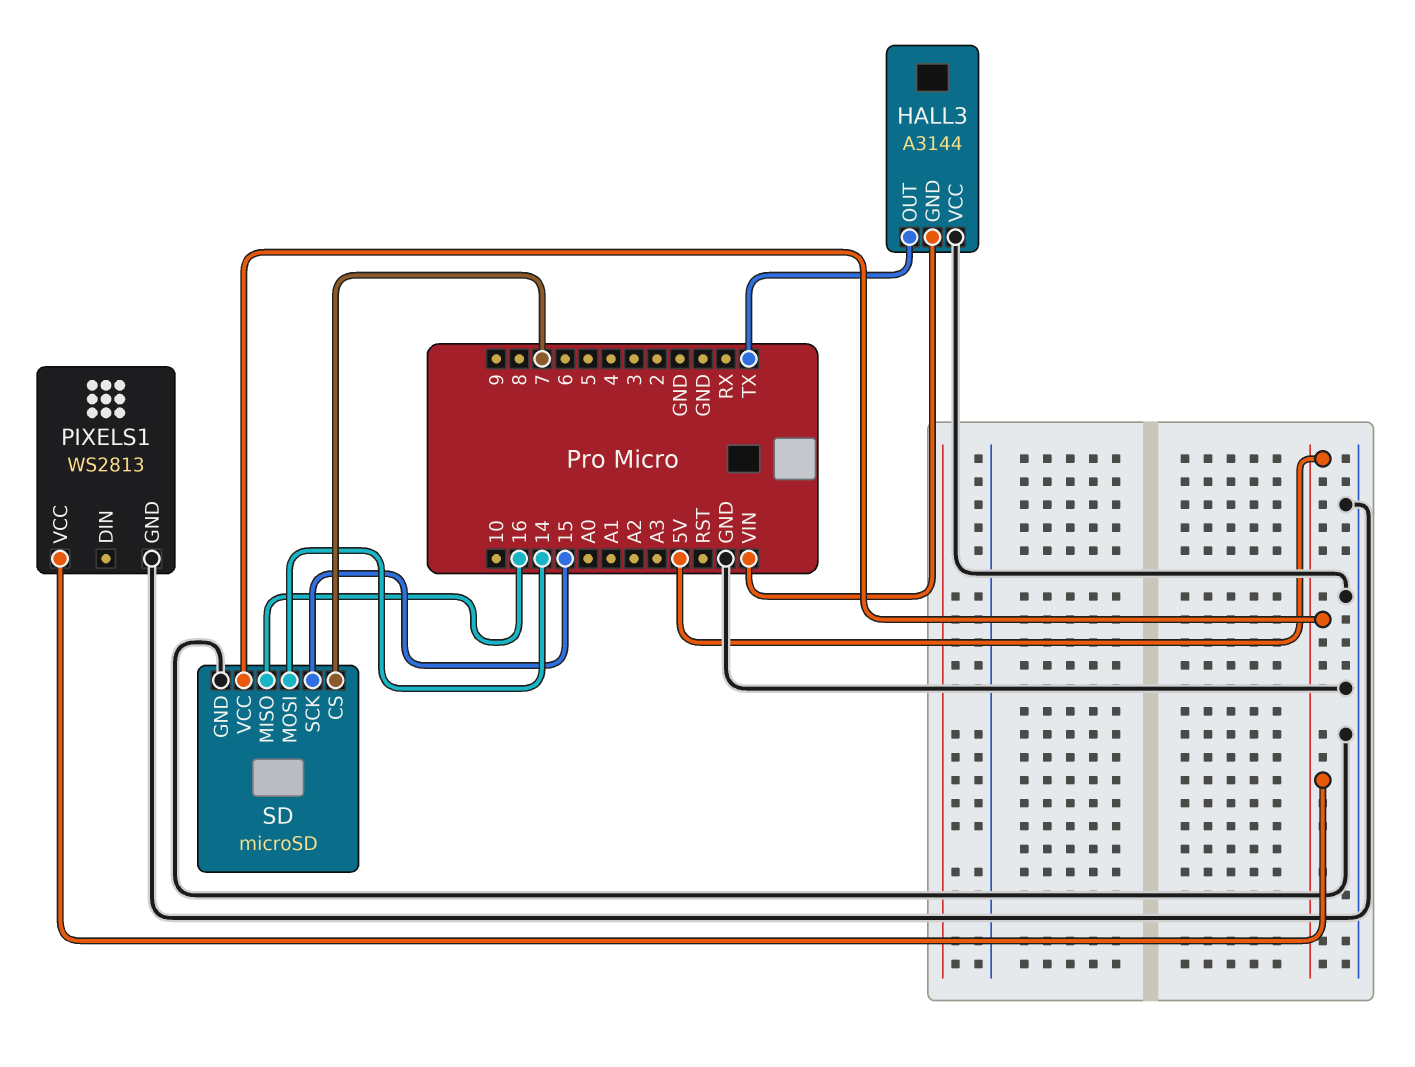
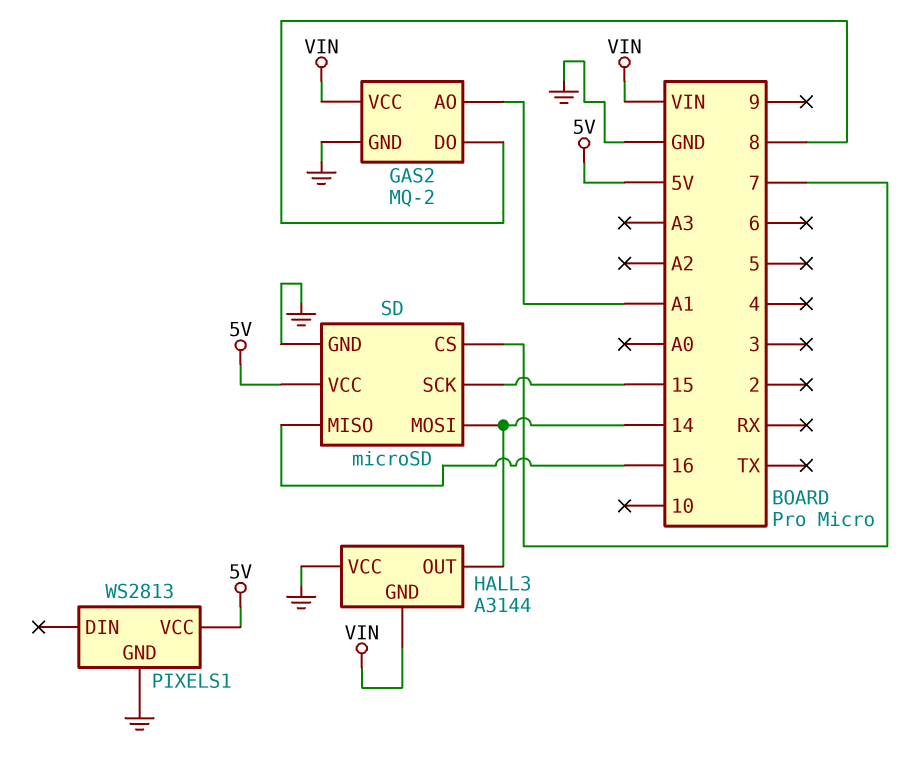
GAS2: none -> MQ-2
GAS2 pin AO: none -> A1
GAS2 pin DO: none -> 8
GAS2 pin GND: none -> GND
GAS2 pin VCC: none -> VIN
HALL3 pin OUT: TX -> 14

